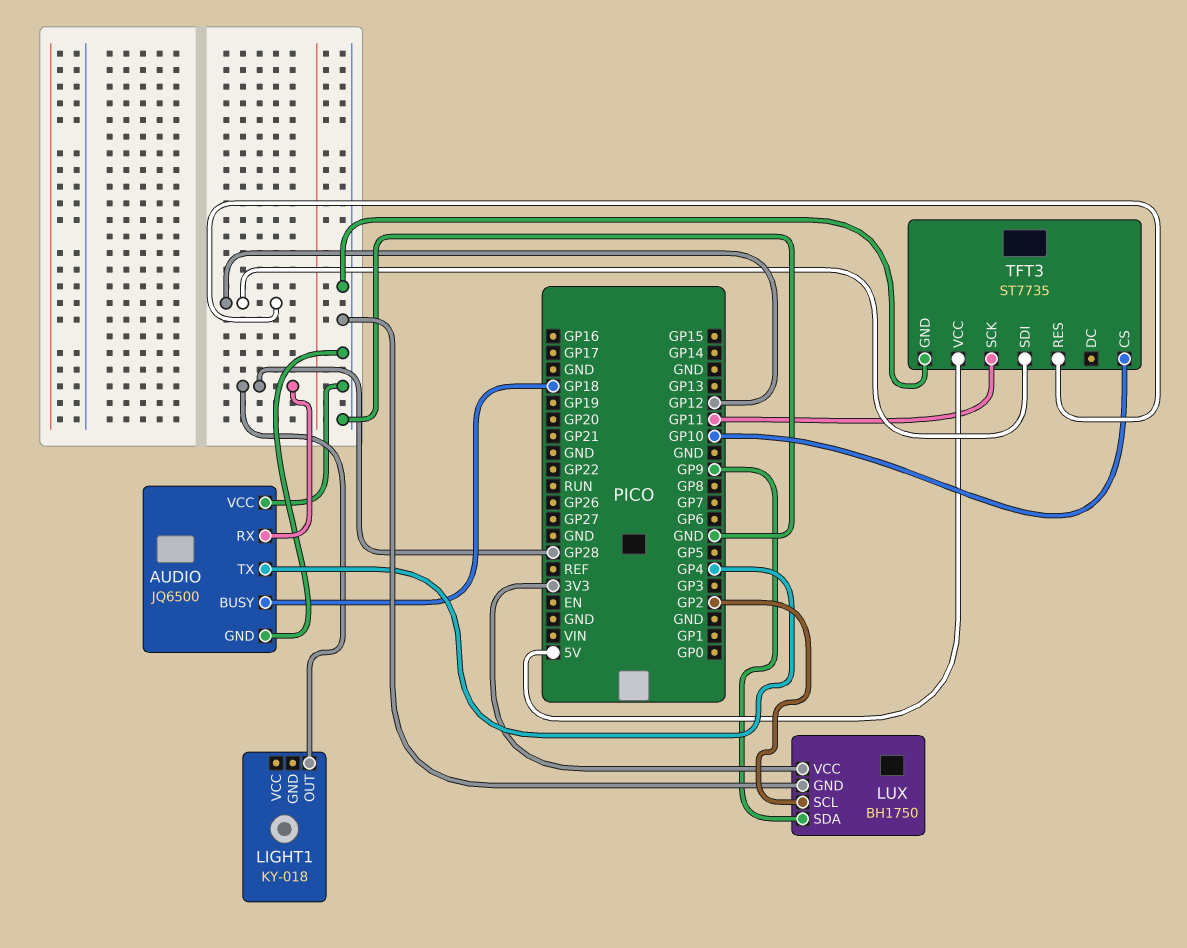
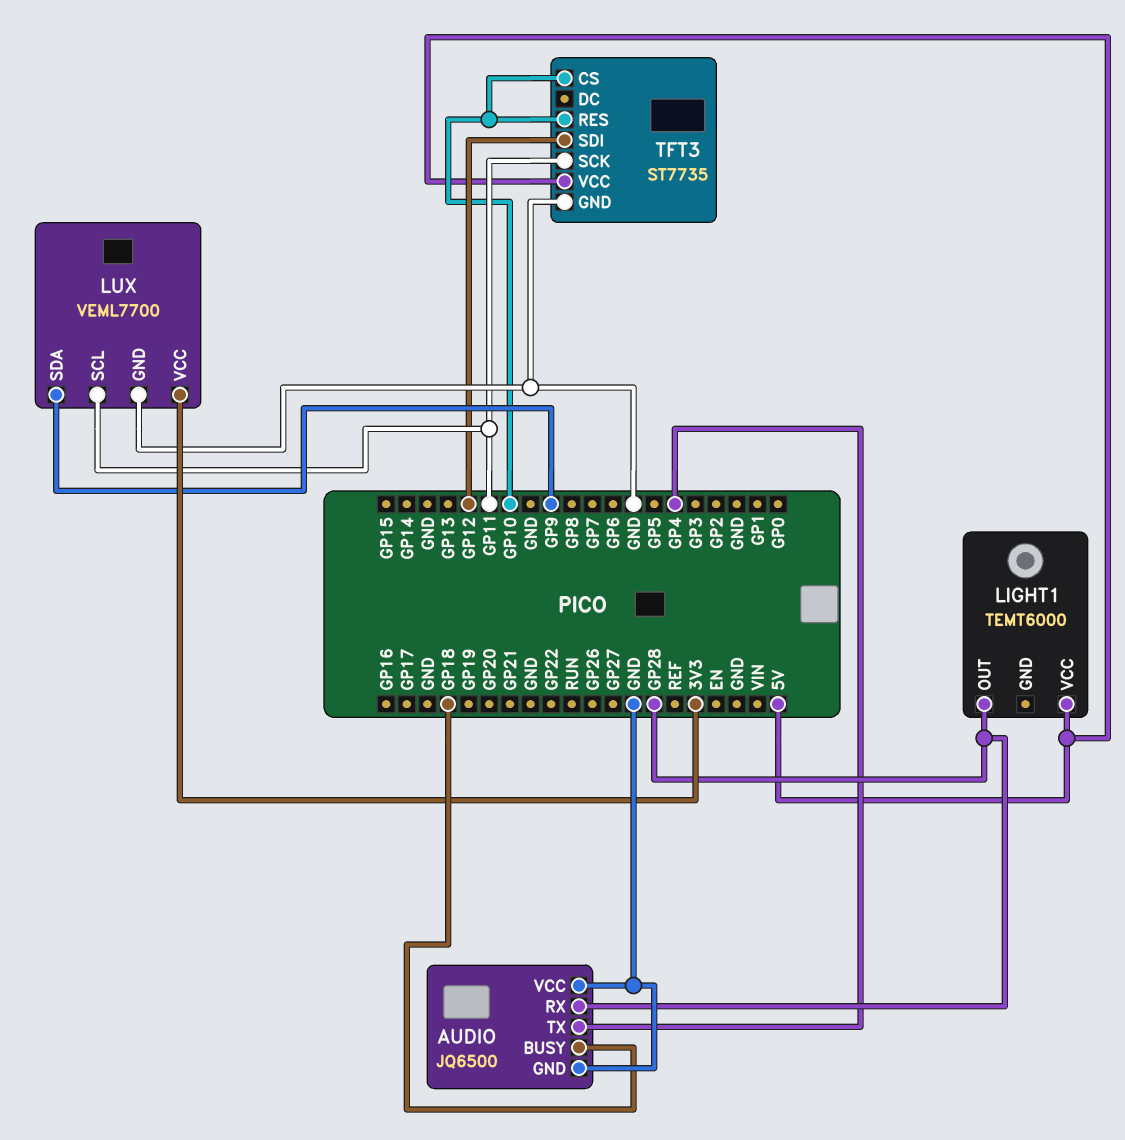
LIGHT1: KY-018 -> TEMT6000
LIGHT1 pin VCC: none -> 5V
LUX: BH1750 -> VEML7700
LUX pin SCL: GP2 -> GP11
TFT3 pin RES: GP12 -> GP10

